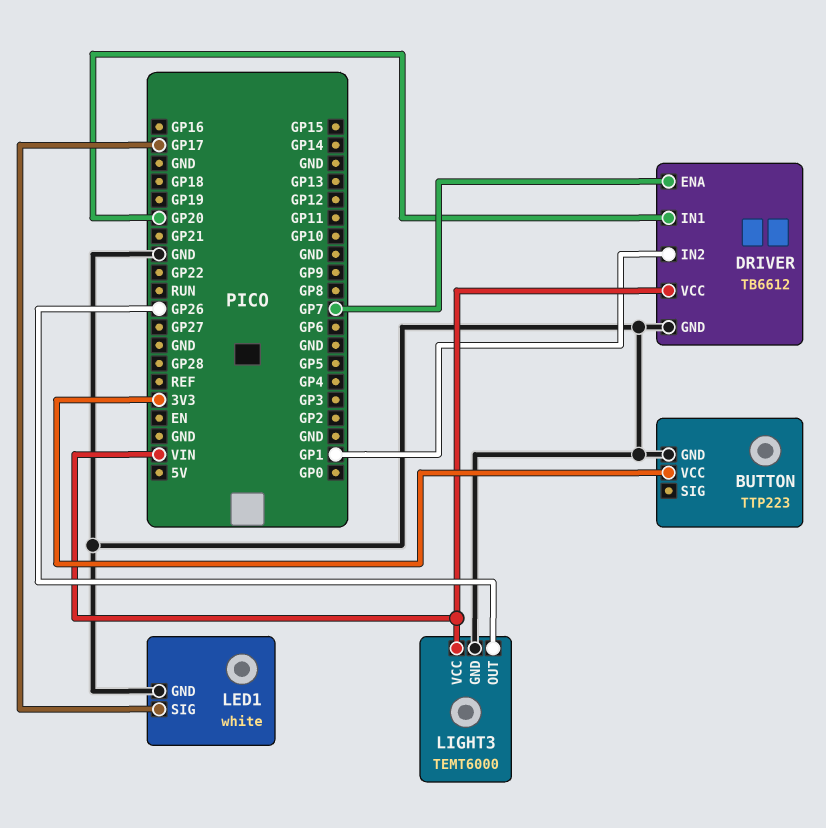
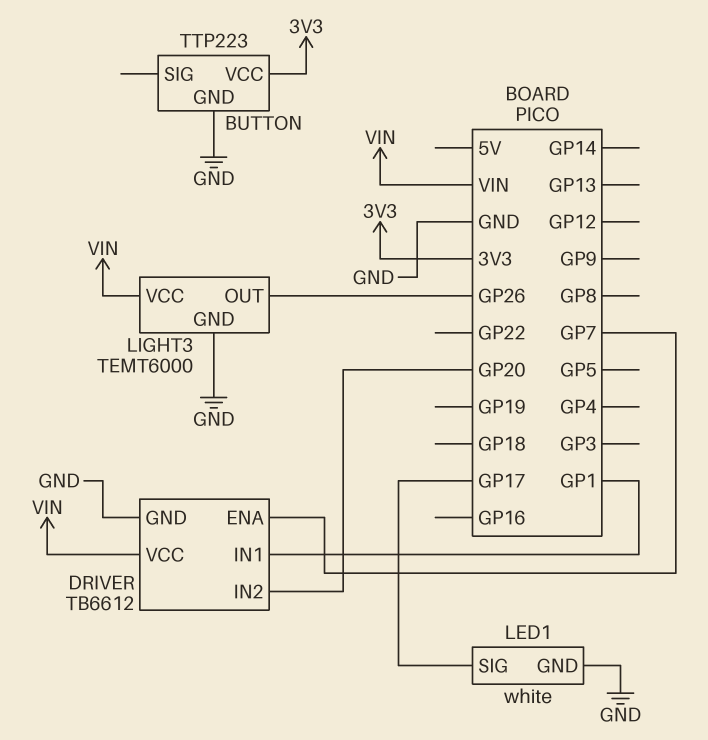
DRIVER pin IN1: GP20 -> GP1
DRIVER pin IN2: GP1 -> GP20

